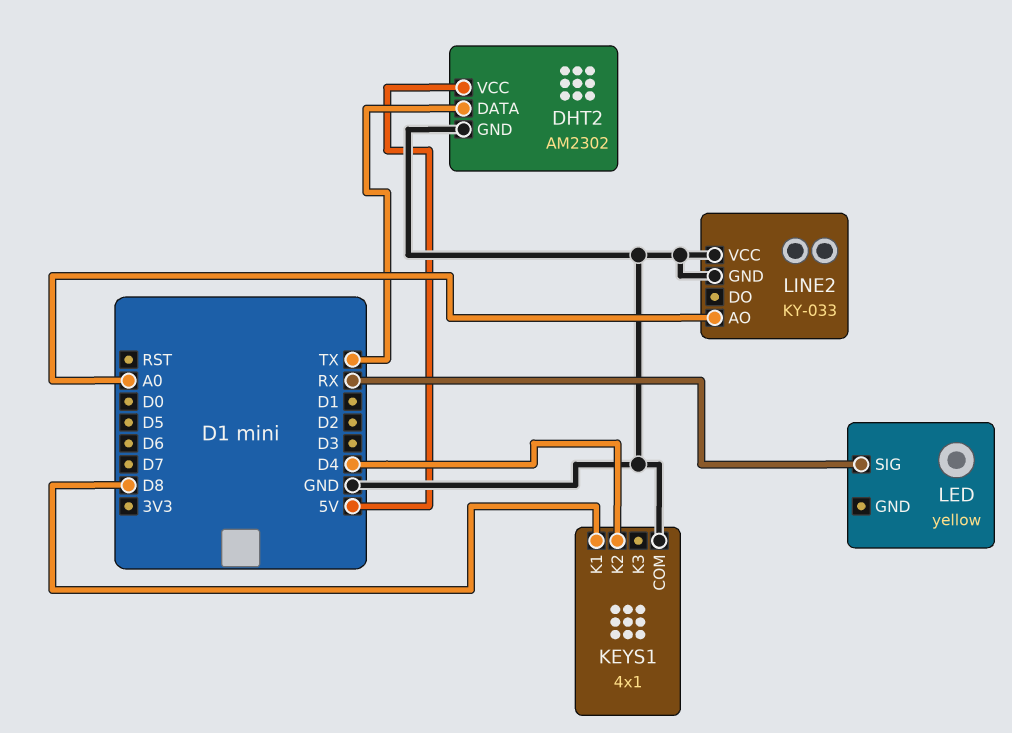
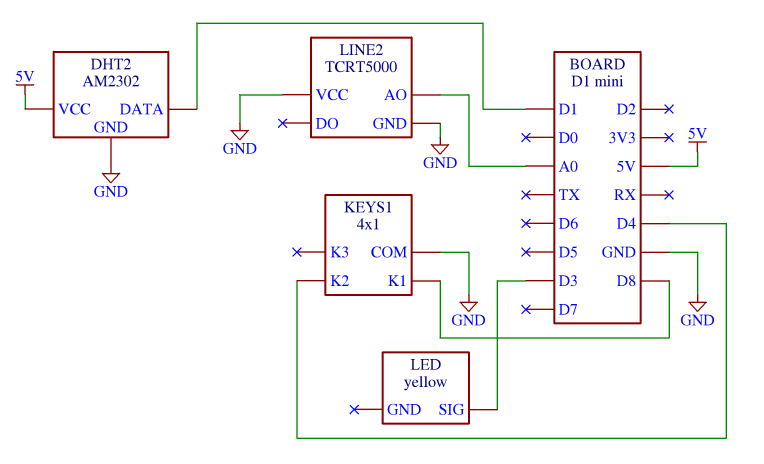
DHT2 pin DATA: TX -> D1
LED pin SIG: RX -> D3
LINE2: KY-033 -> TCRT5000

